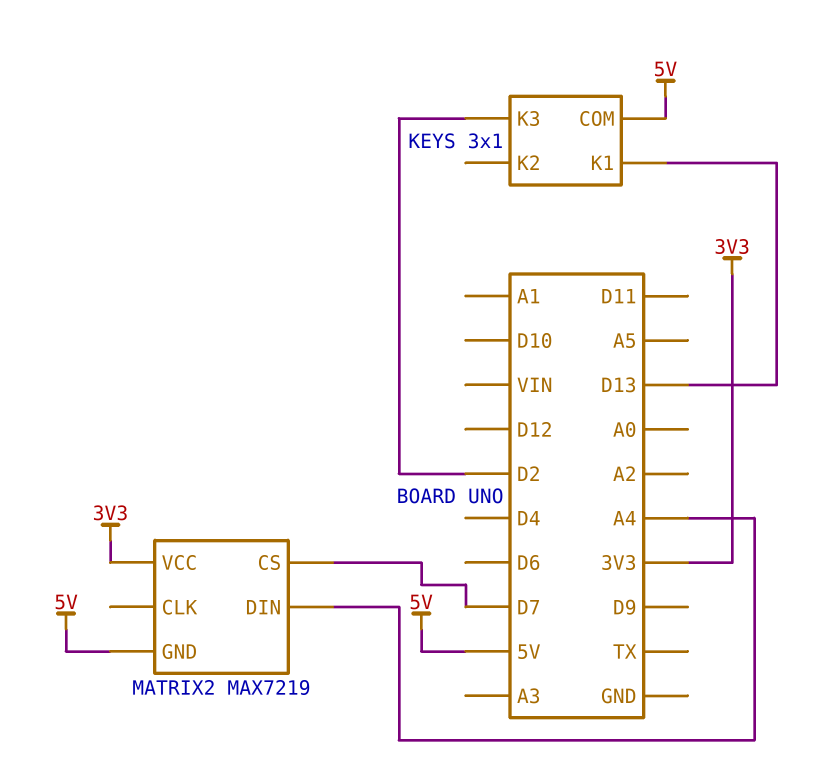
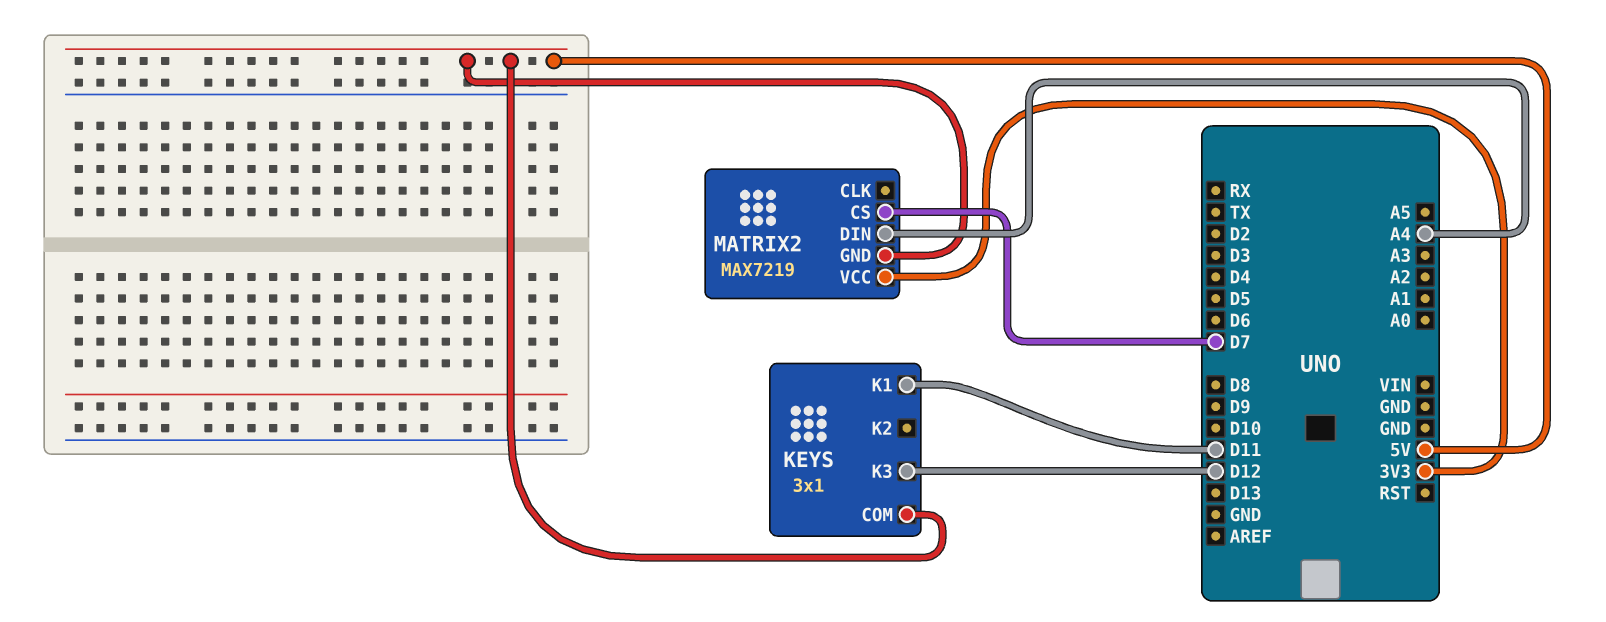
KEYS pin K1: D13 -> D11
KEYS pin K3: D2 -> D12

